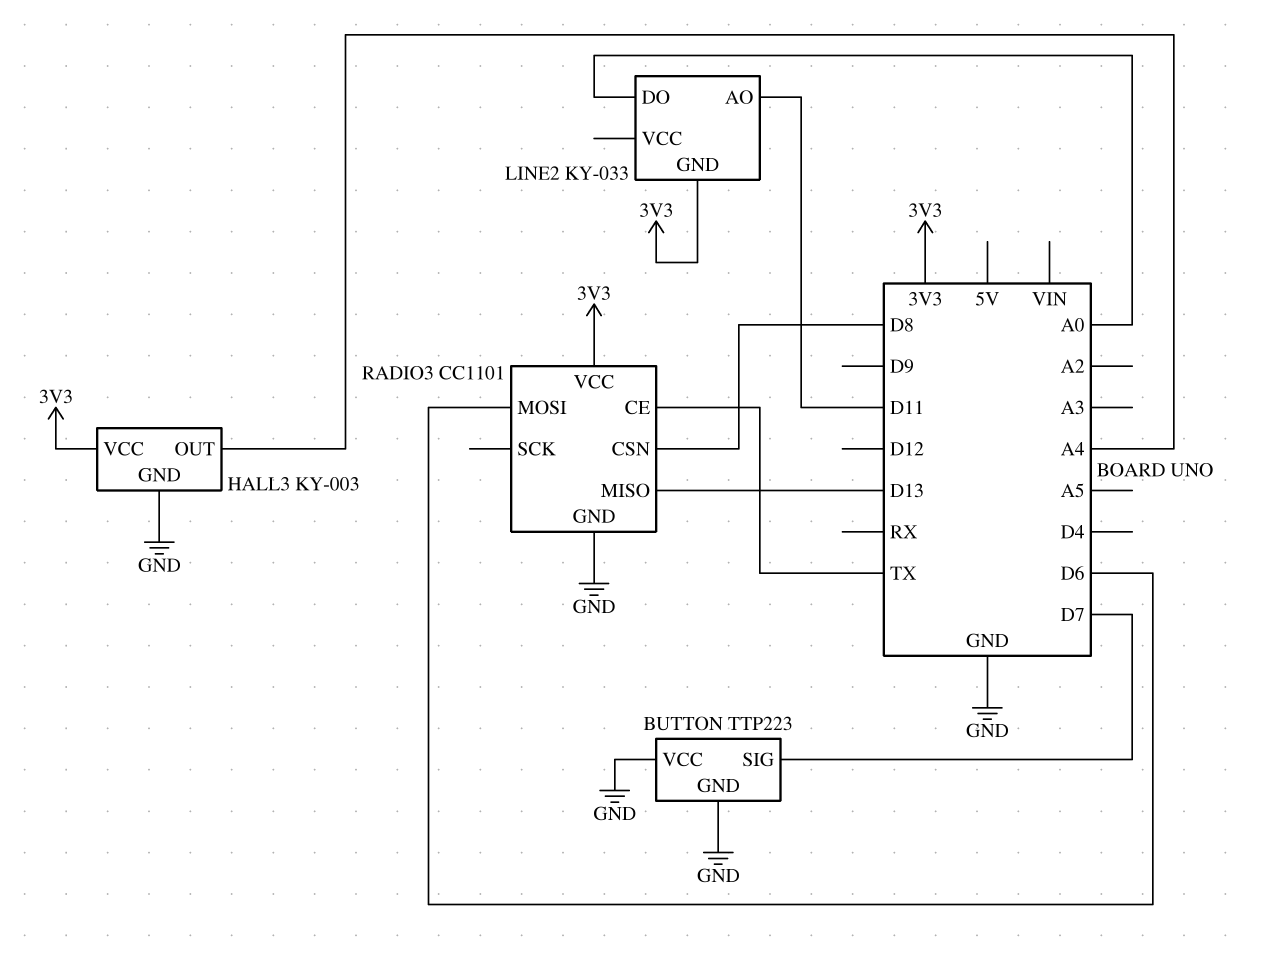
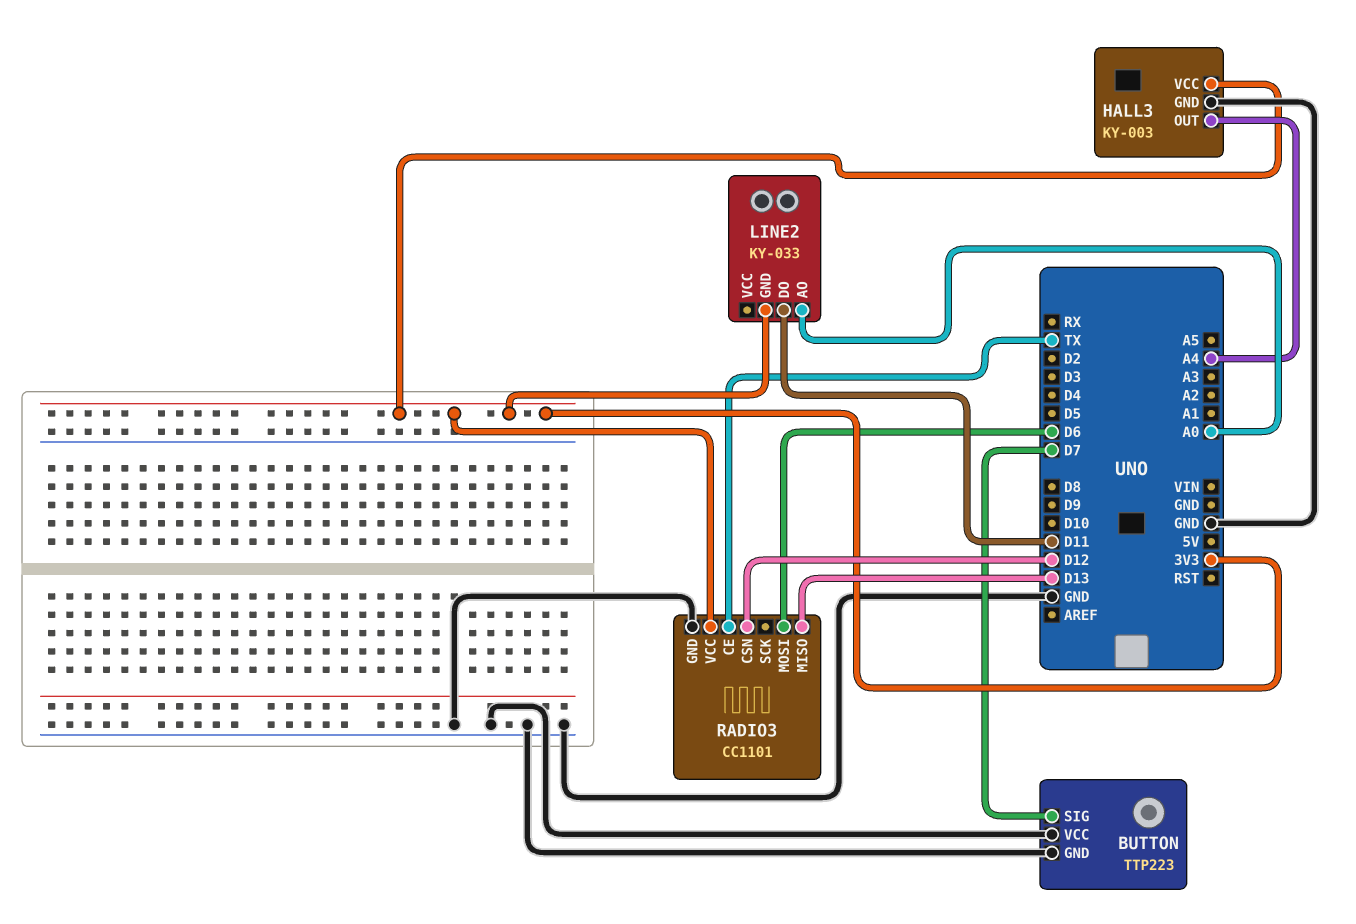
LINE2 pin AO: D11 -> A0
LINE2 pin DO: A0 -> D11
RADIO3 pin CSN: D8 -> D12

